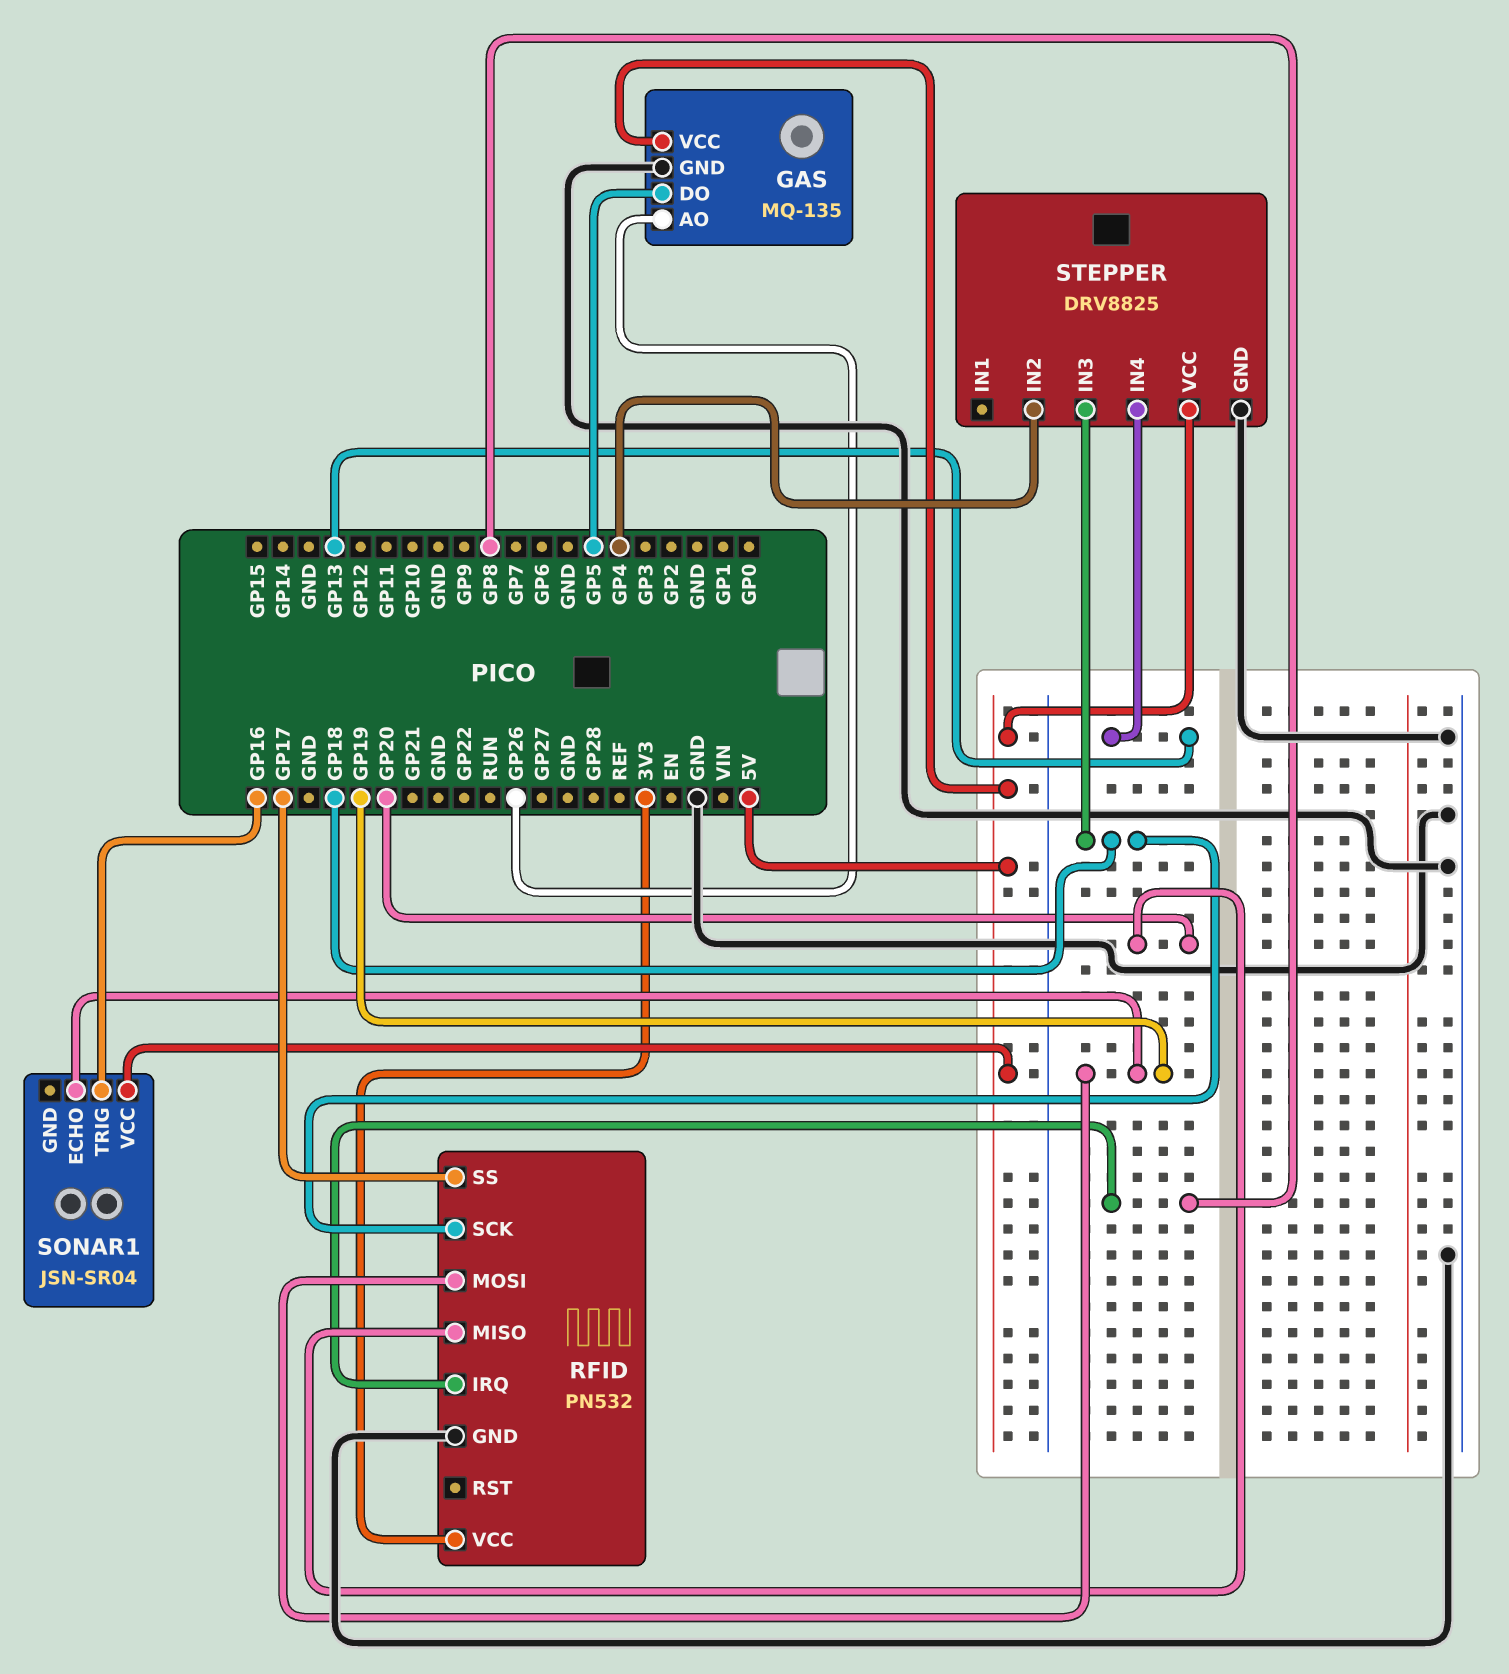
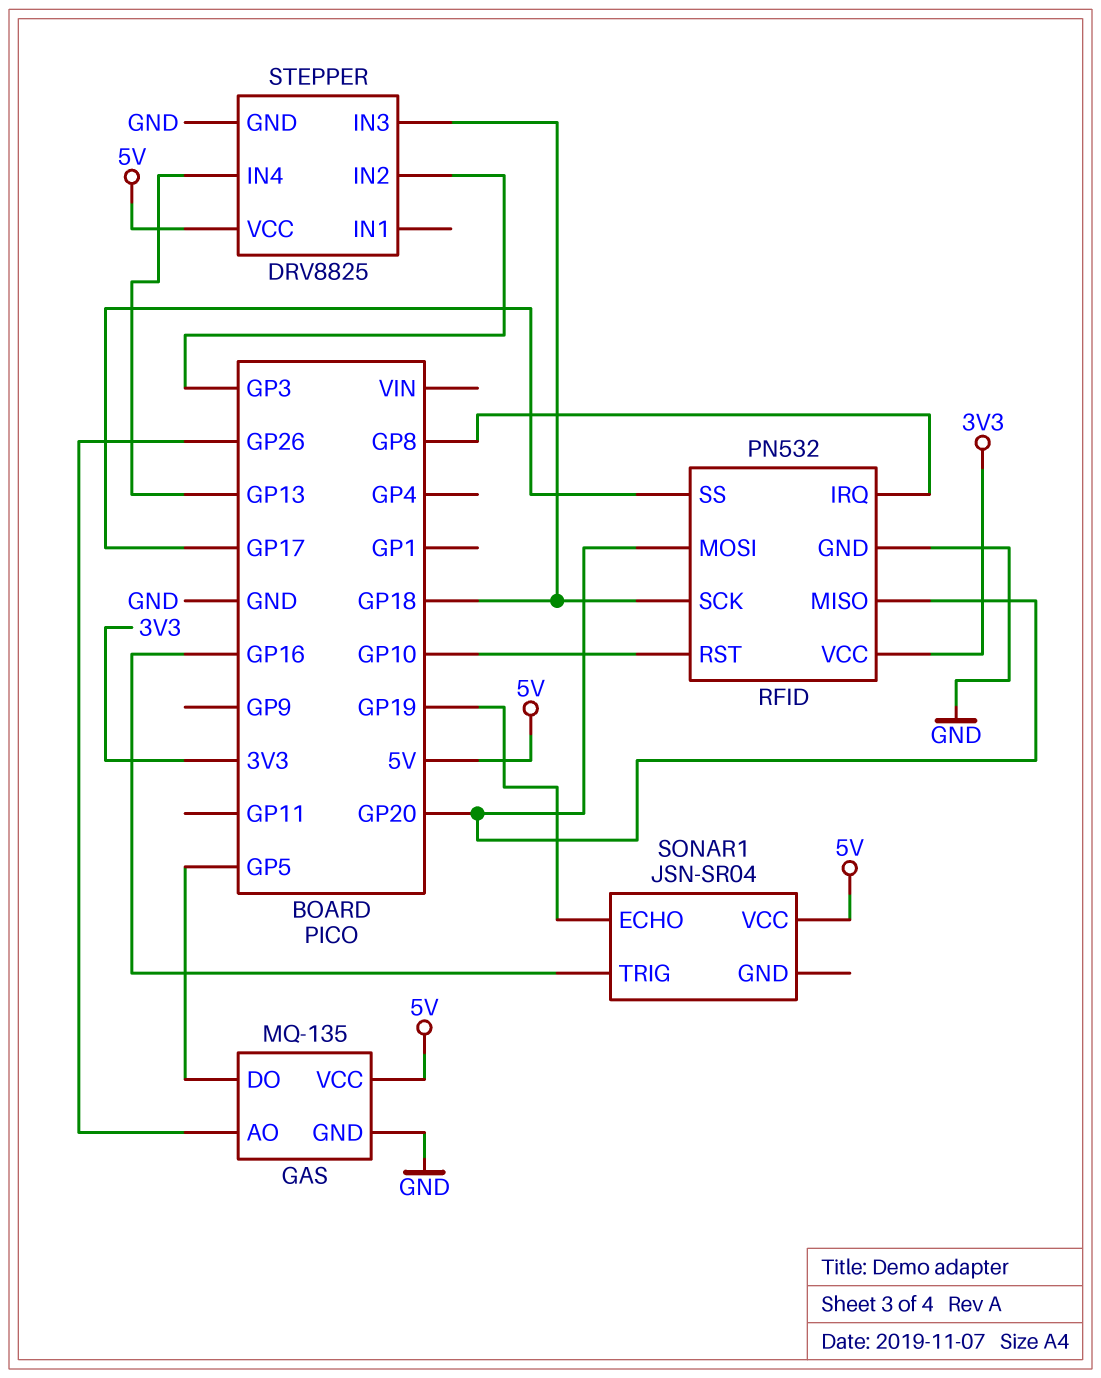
RFID pin MOSI: GP19 -> GP20
RFID pin RST: none -> GP10
STEPPER pin IN2: GP4 -> GP3

